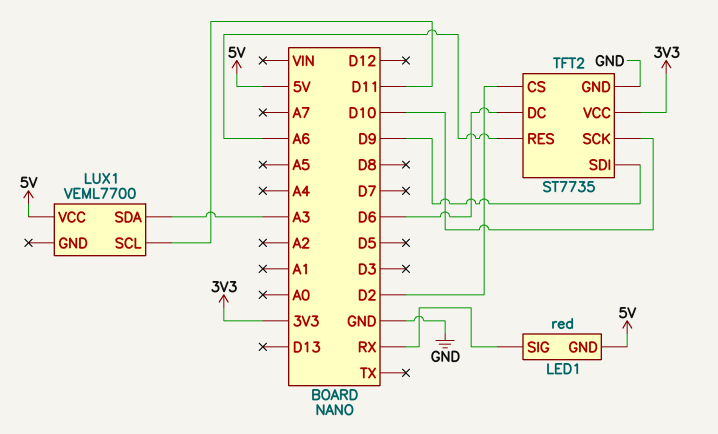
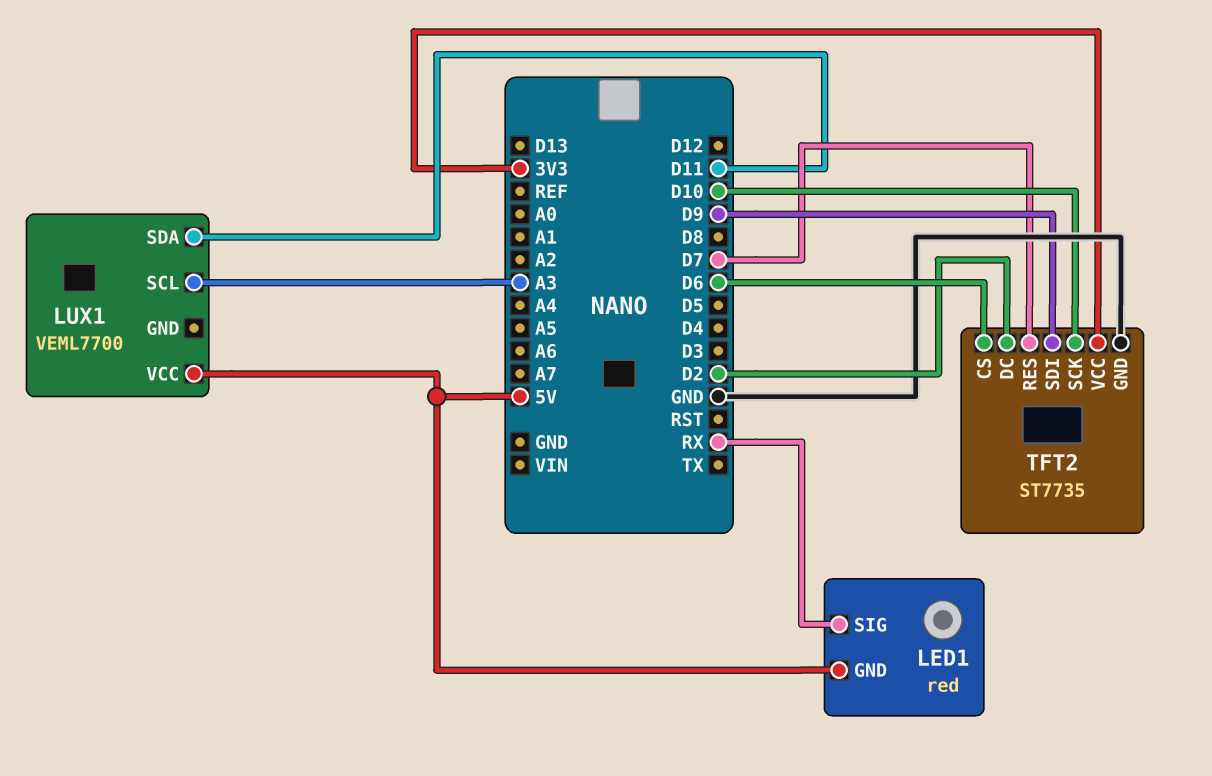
LUX1 pin SCL: D11 -> A3
LUX1 pin SDA: A3 -> D11
TFT2 pin CS: D2 -> D6
TFT2 pin DC: D6 -> D2
TFT2 pin RES: A6 -> D7

